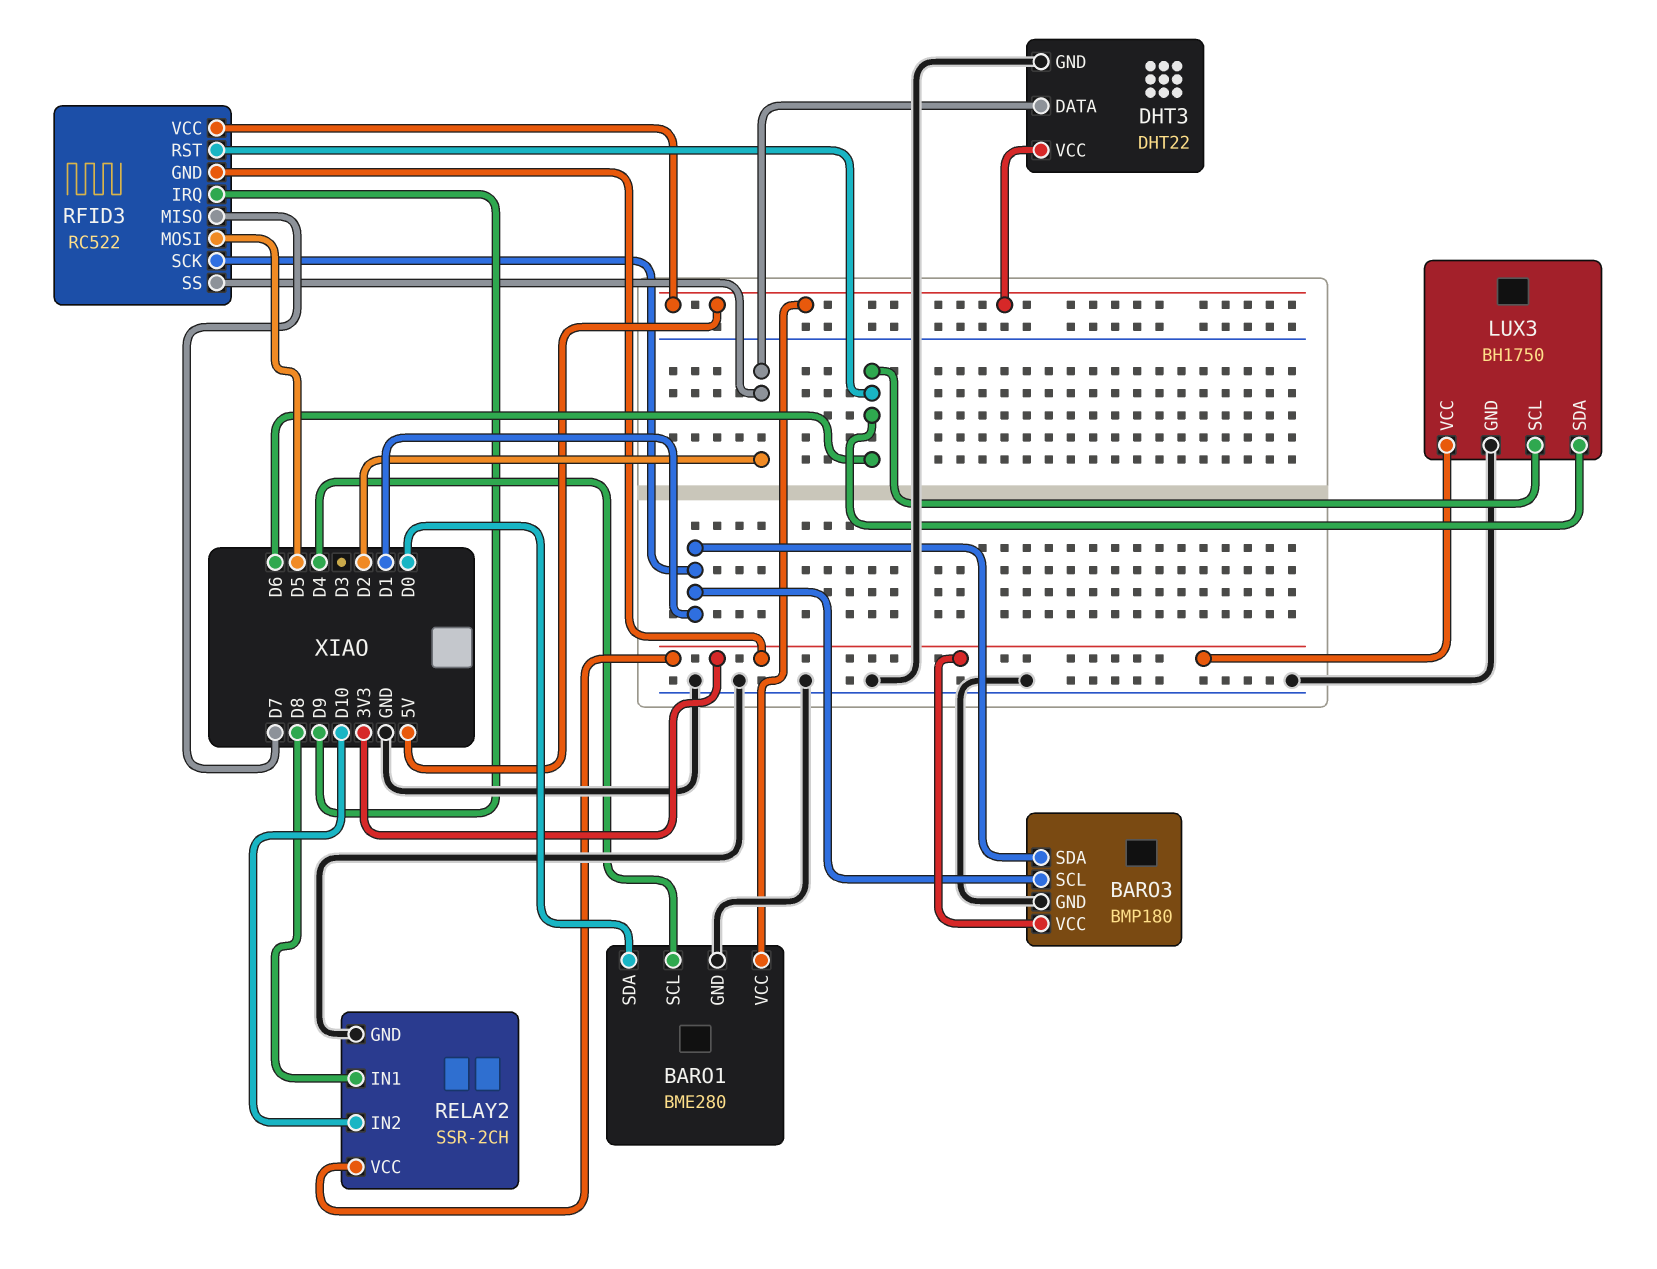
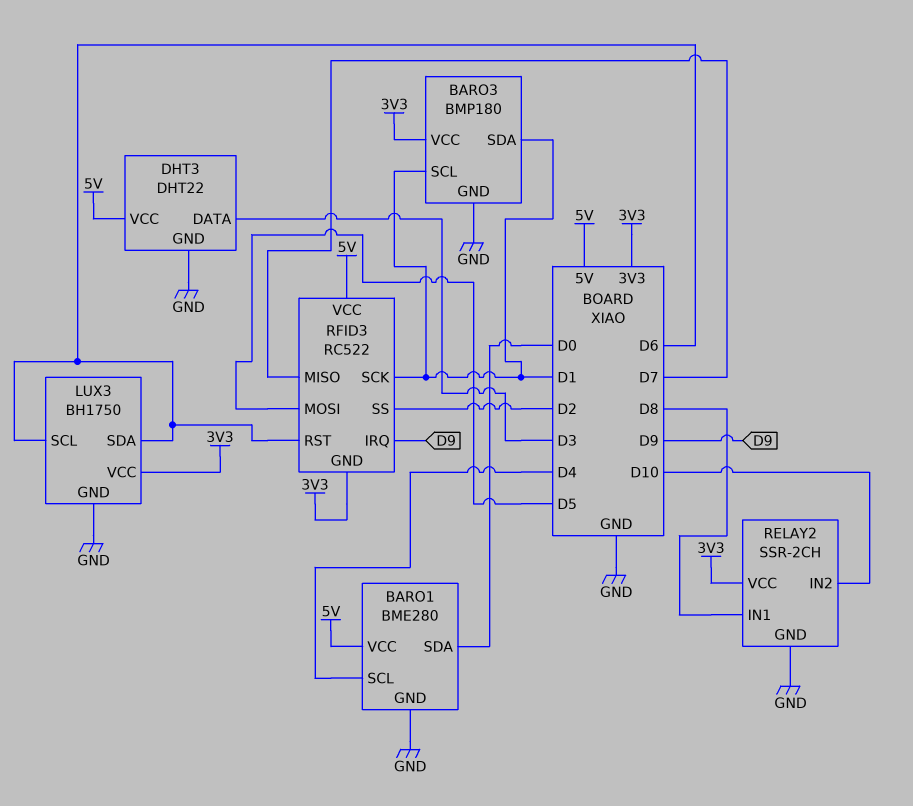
DHT3 pin DATA: D2 -> D3

